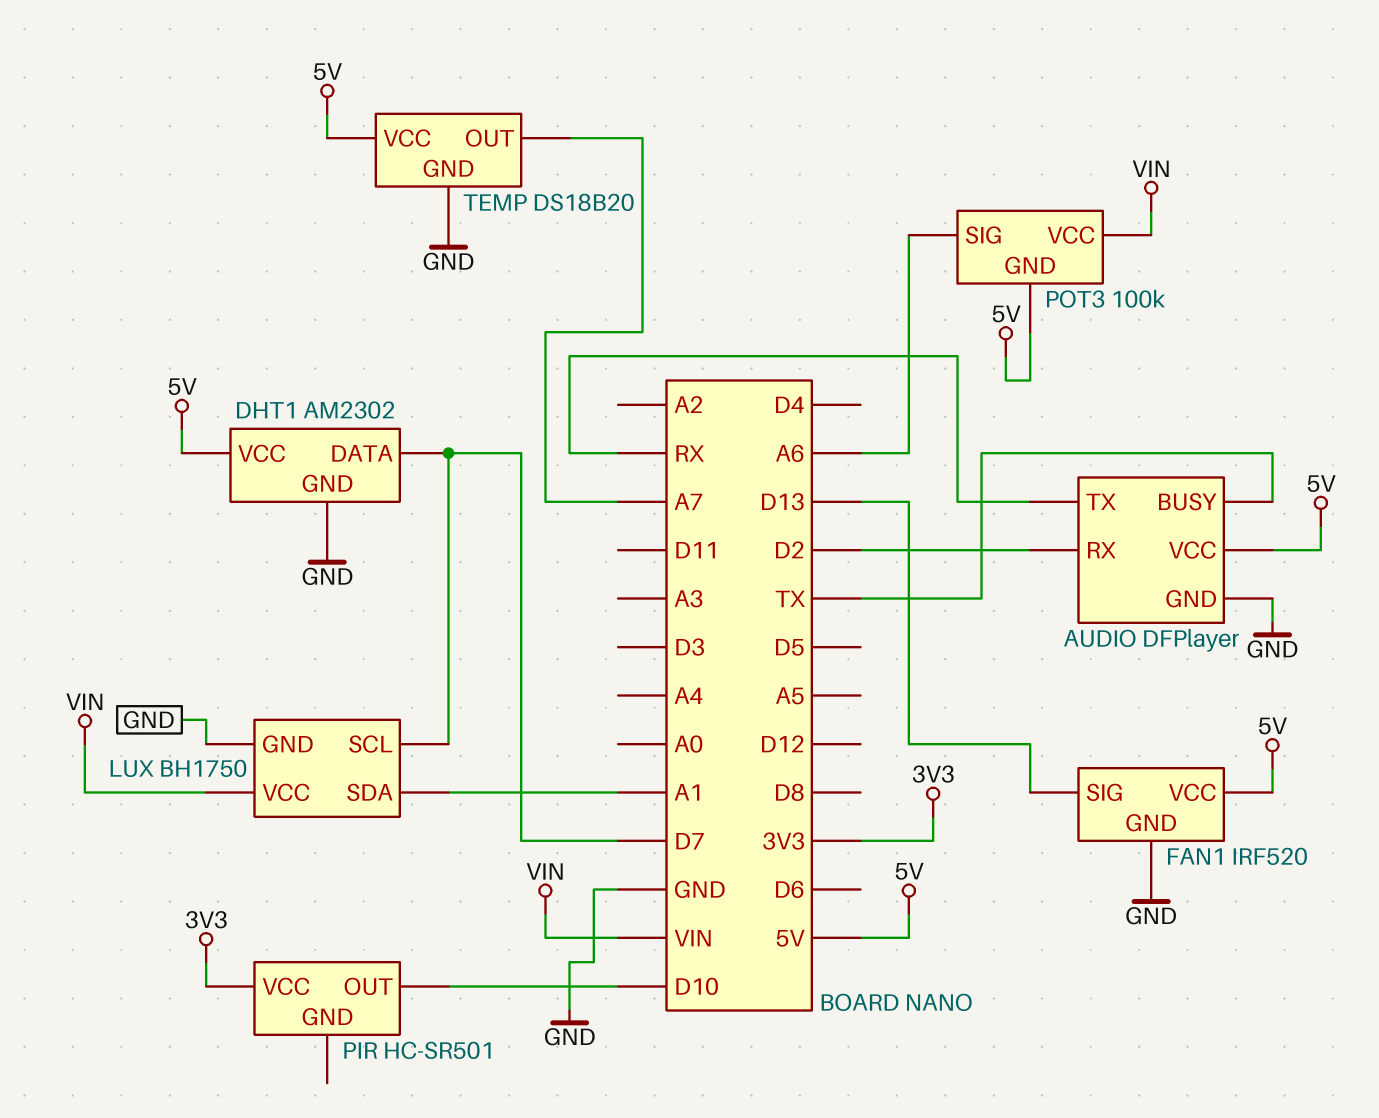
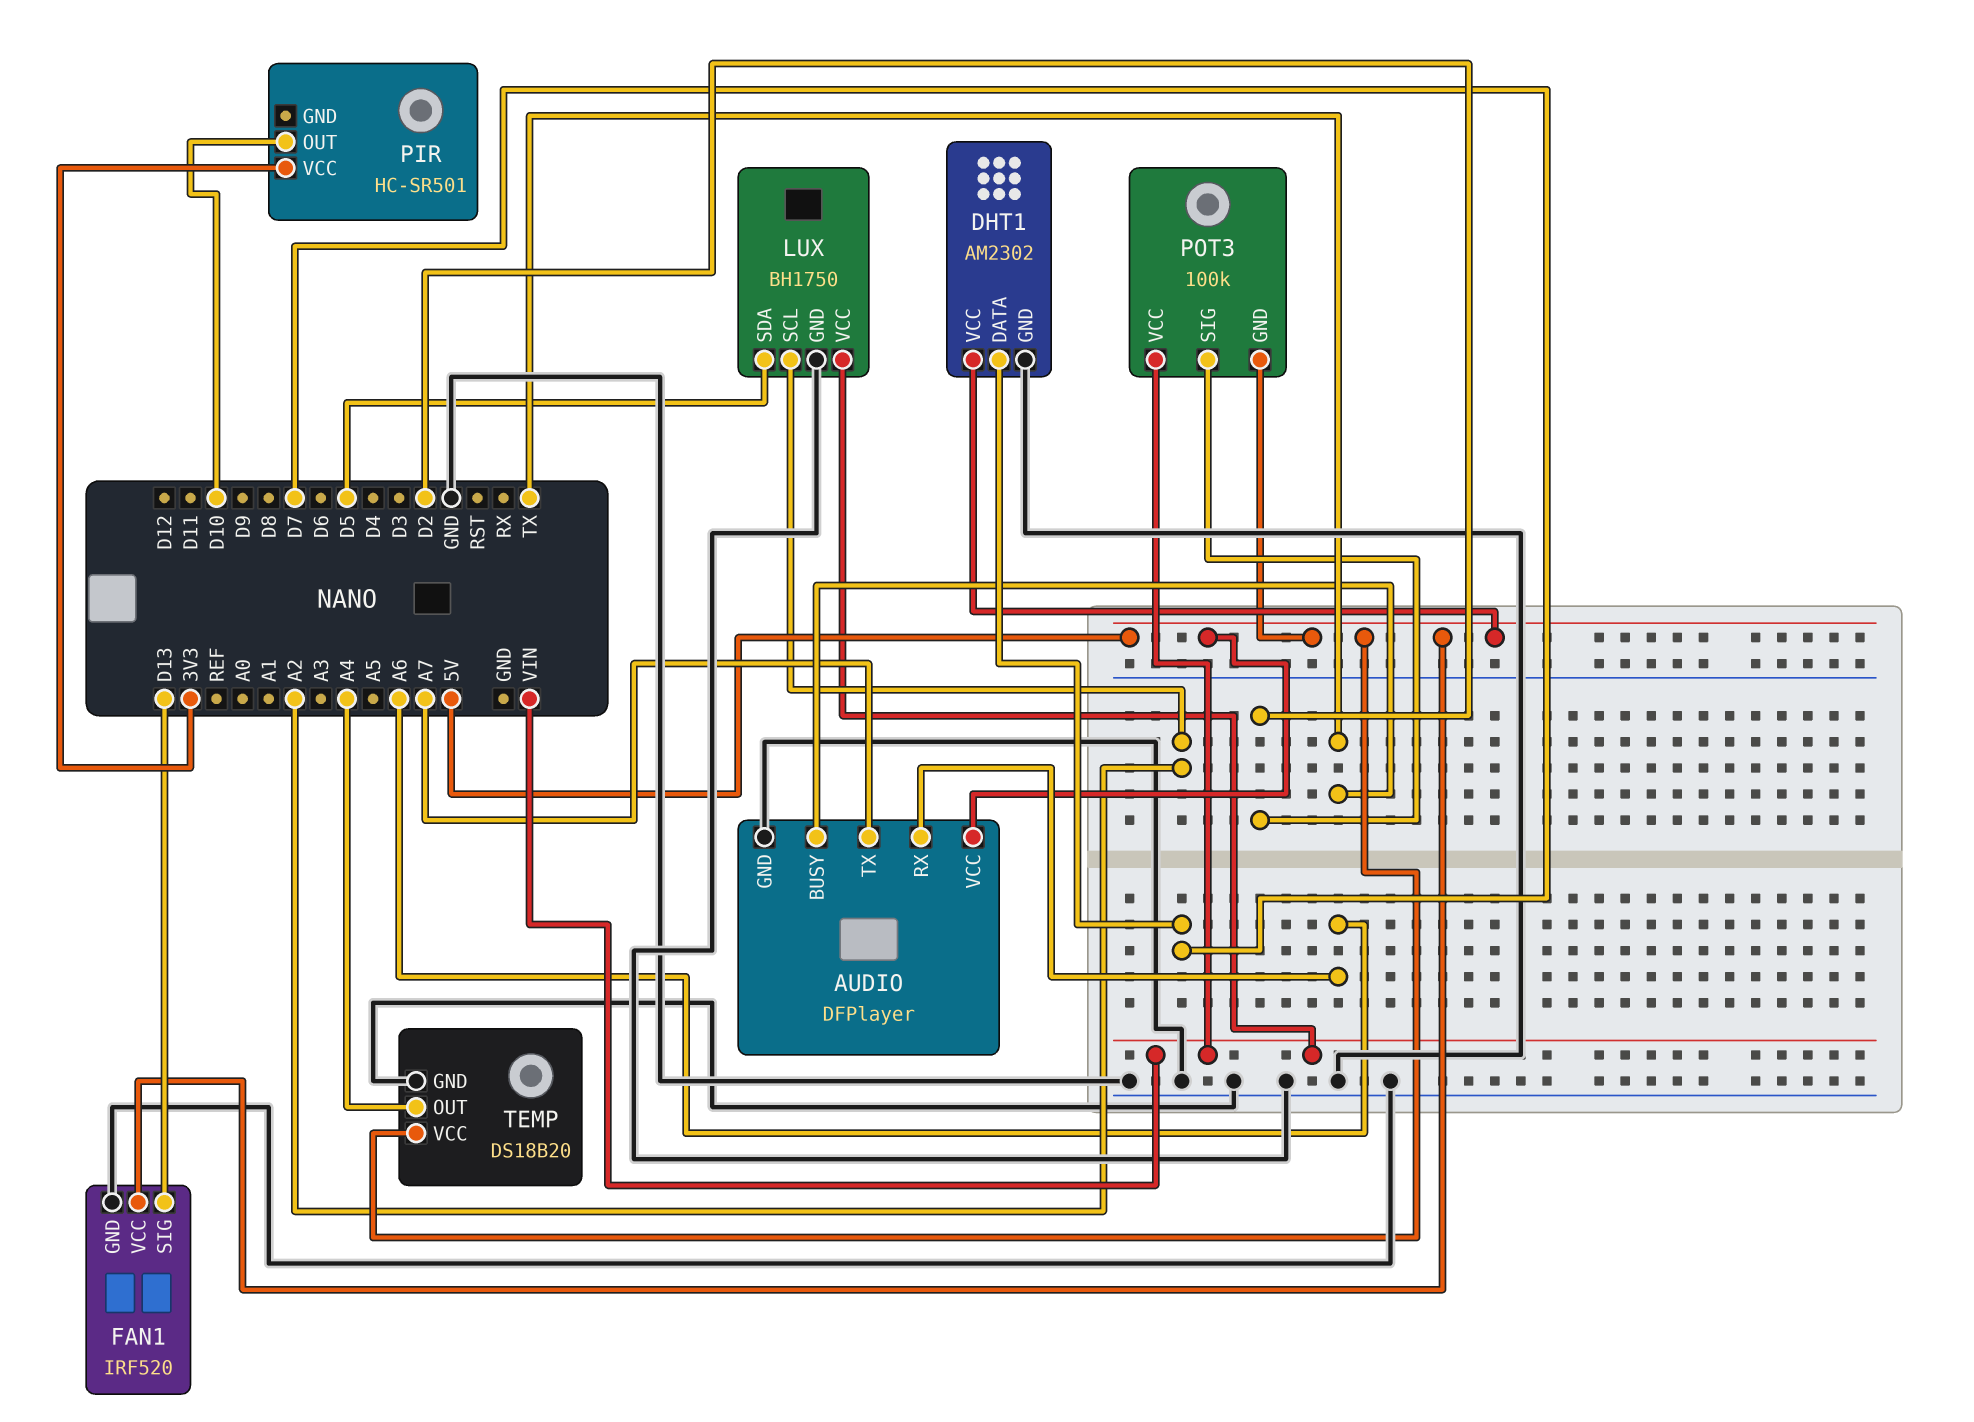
AUDIO pin RX: D2 -> A6
AUDIO pin TX: RX -> A7
LUX pin SCL: D7 -> A2
LUX pin SDA: A1 -> D5
POT3 pin SIG: A6 -> D2
TEMP pin OUT: A7 -> A4

